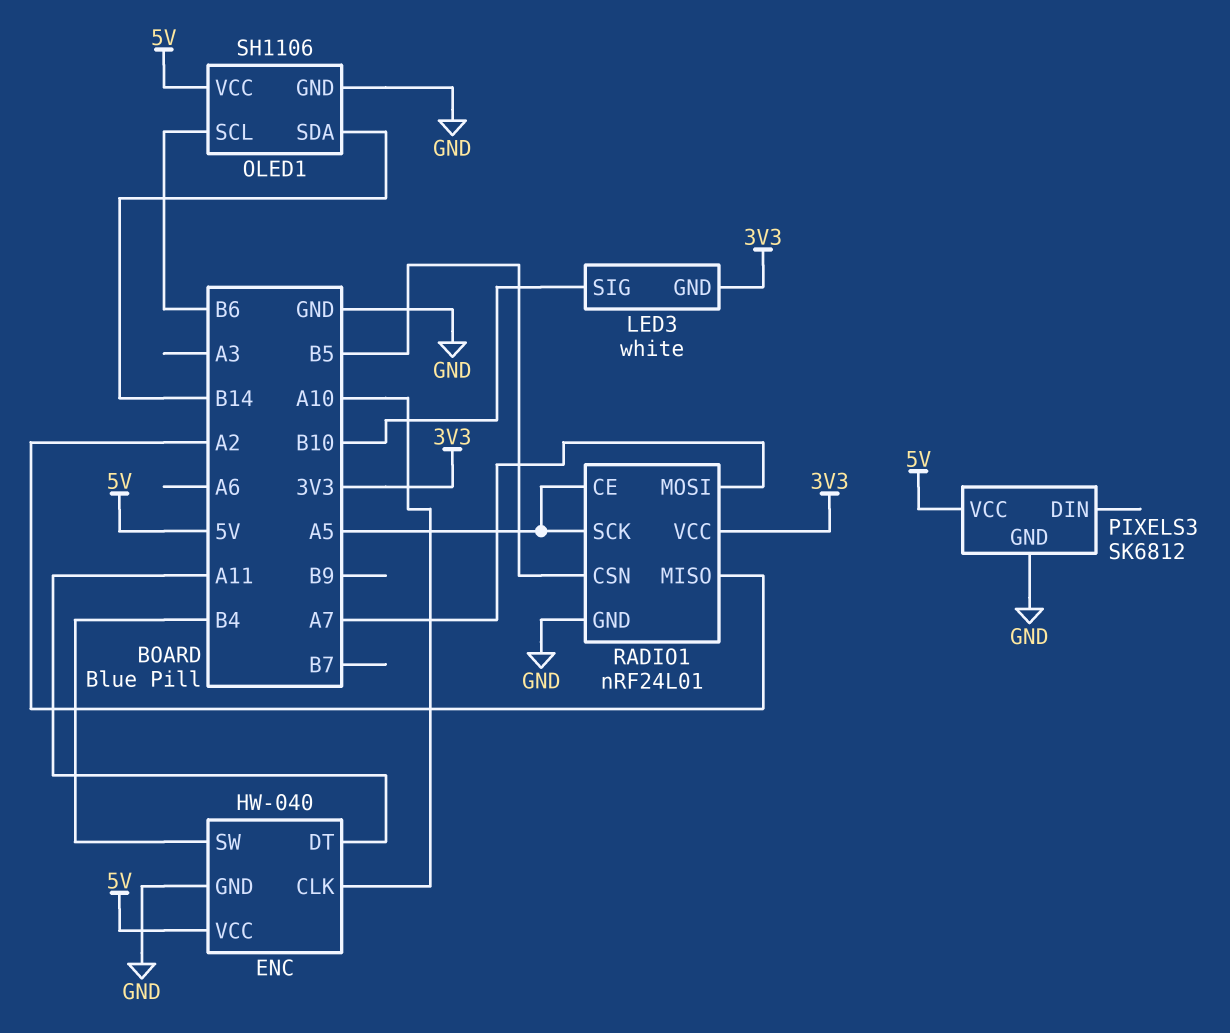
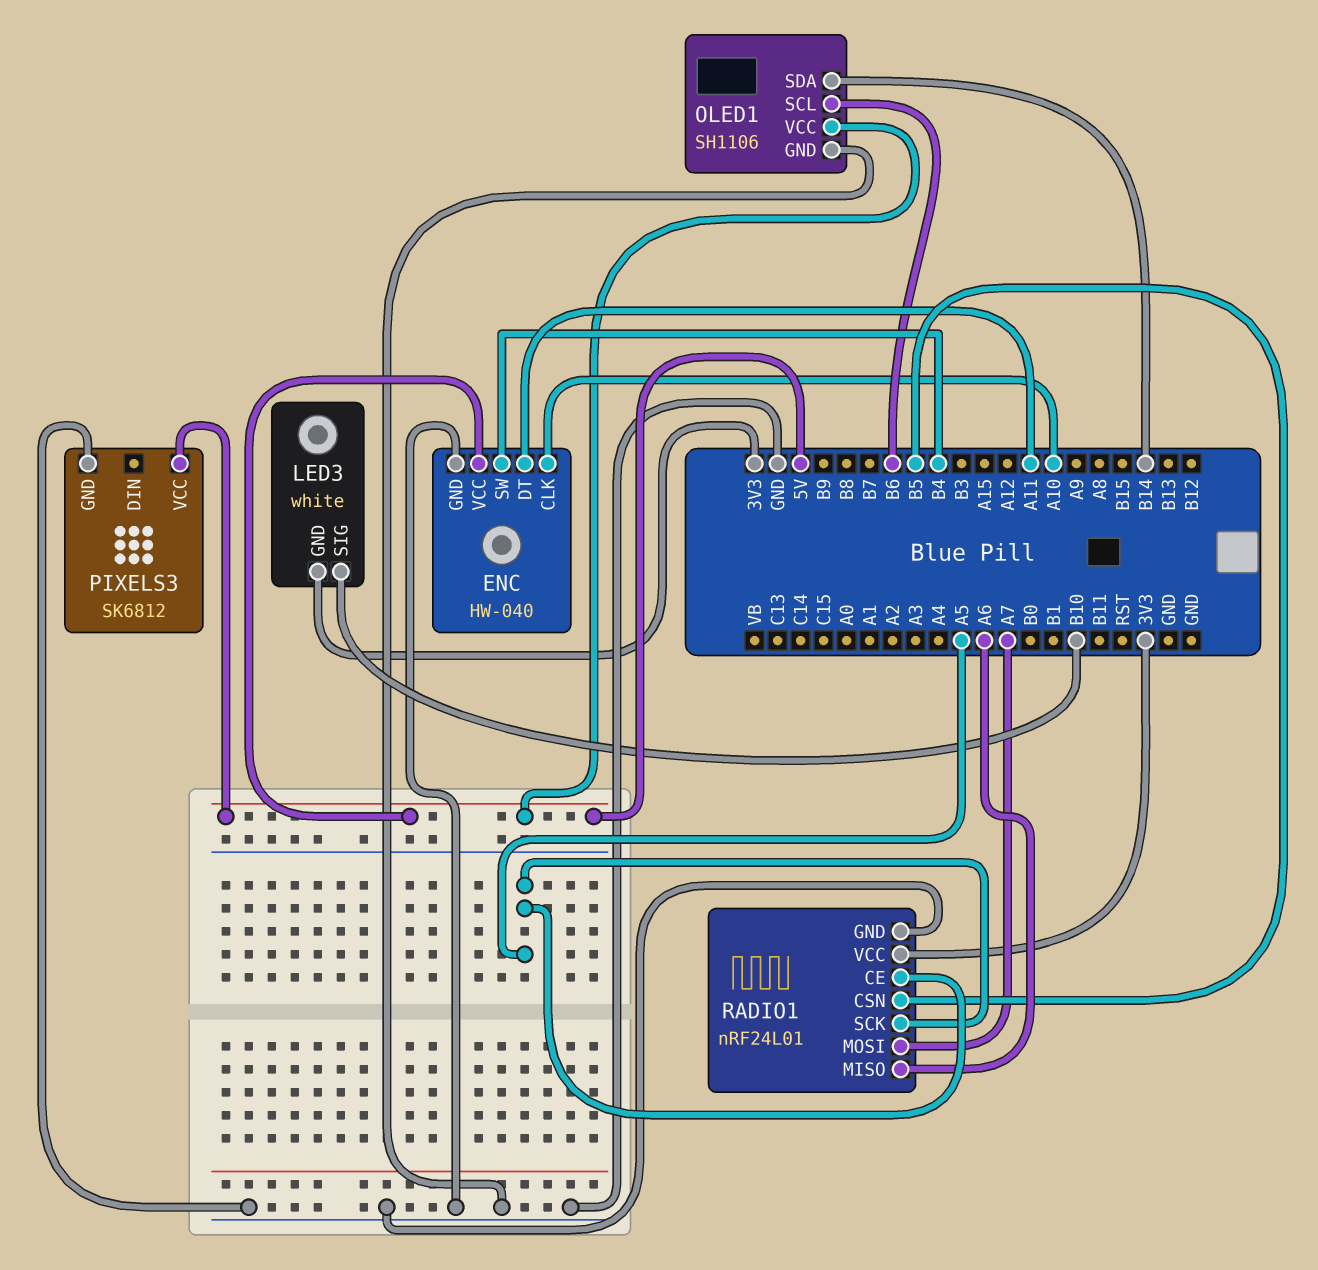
RADIO1 pin MISO: A2 -> A6

